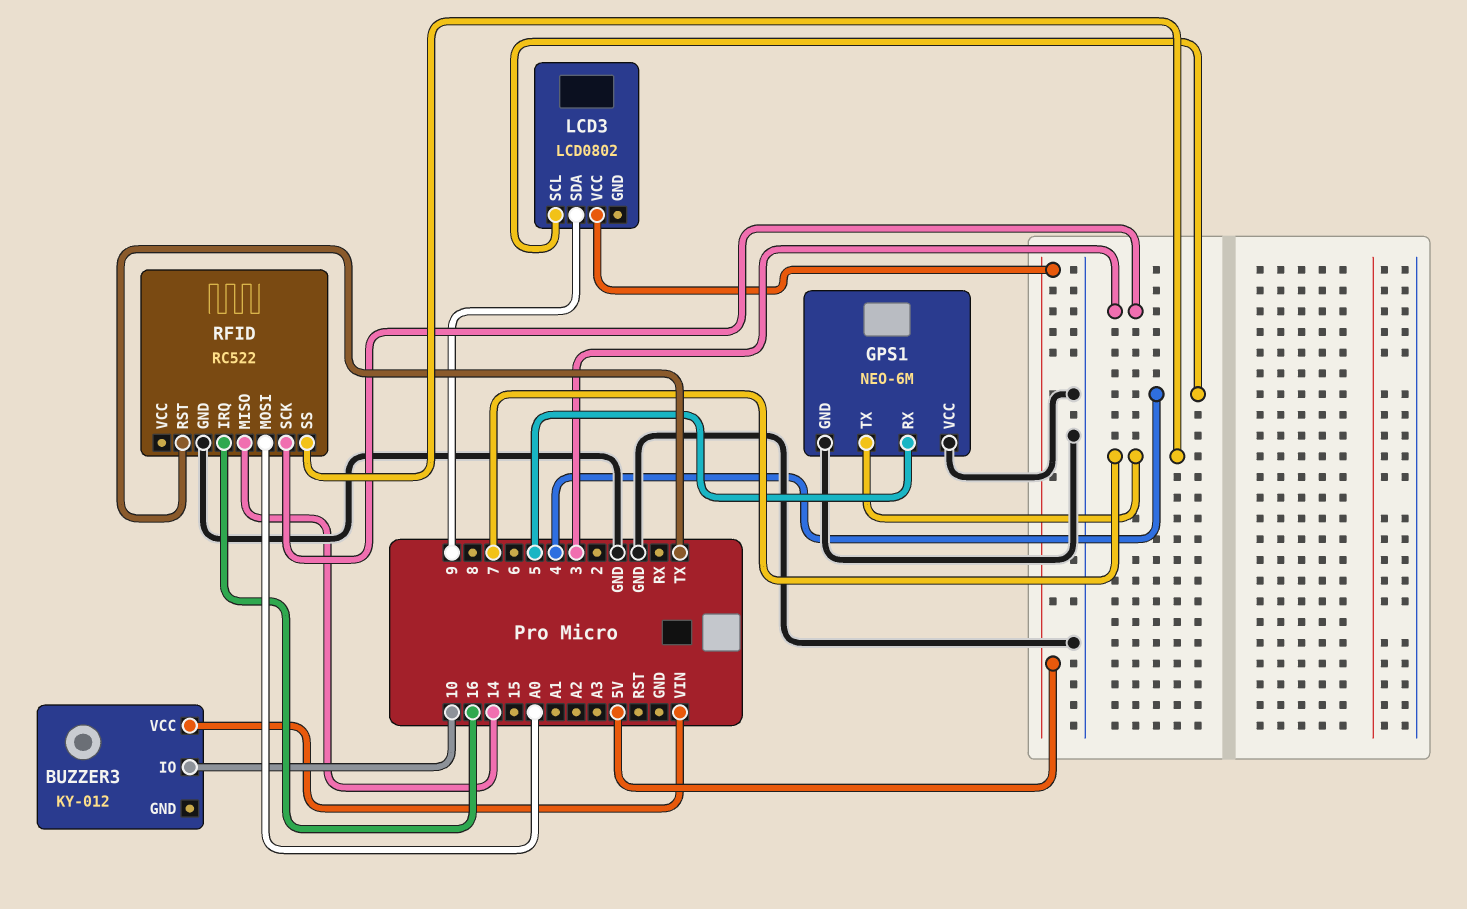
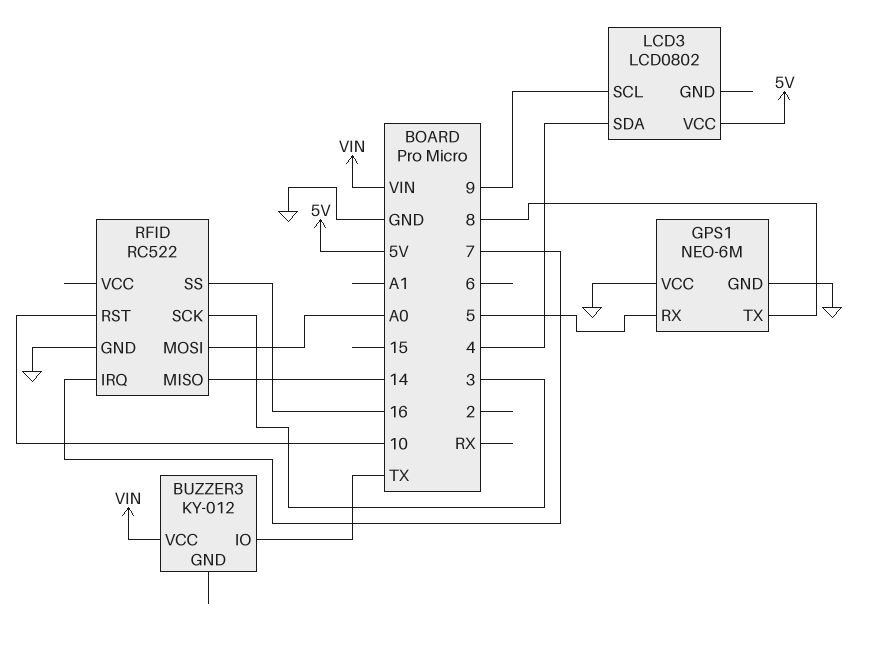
BUZZER3 pin IO: 10 -> TX
GPS1 pin TX: 7 -> 8
LCD3 pin SCL: 4 -> 9
LCD3 pin SDA: 9 -> 4
RFID pin IRQ: 16 -> 7
RFID pin RST: TX -> 10
RFID pin SS: 7 -> 16

